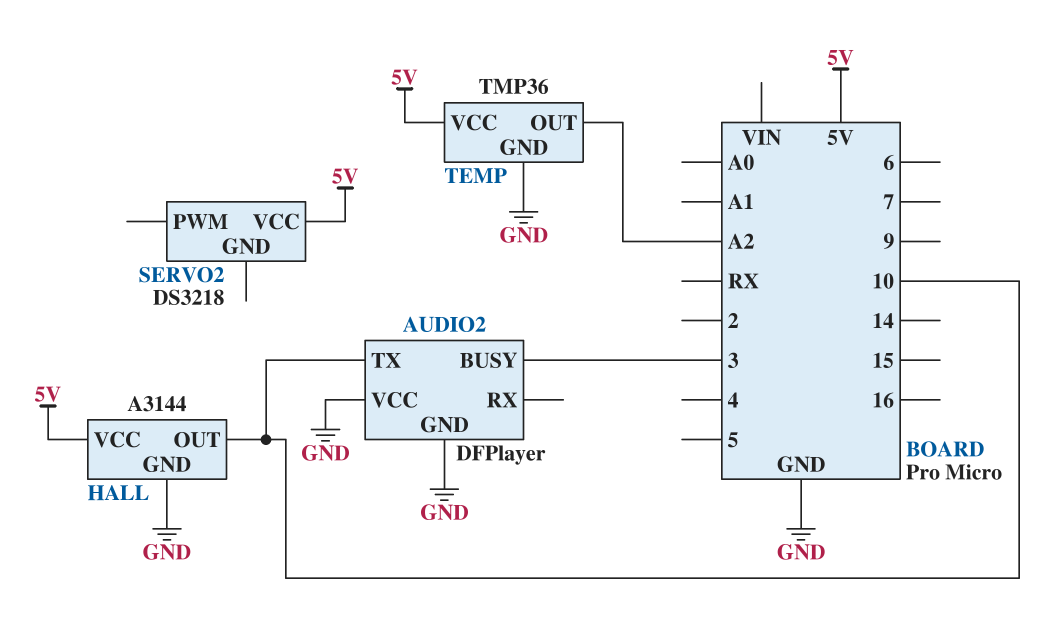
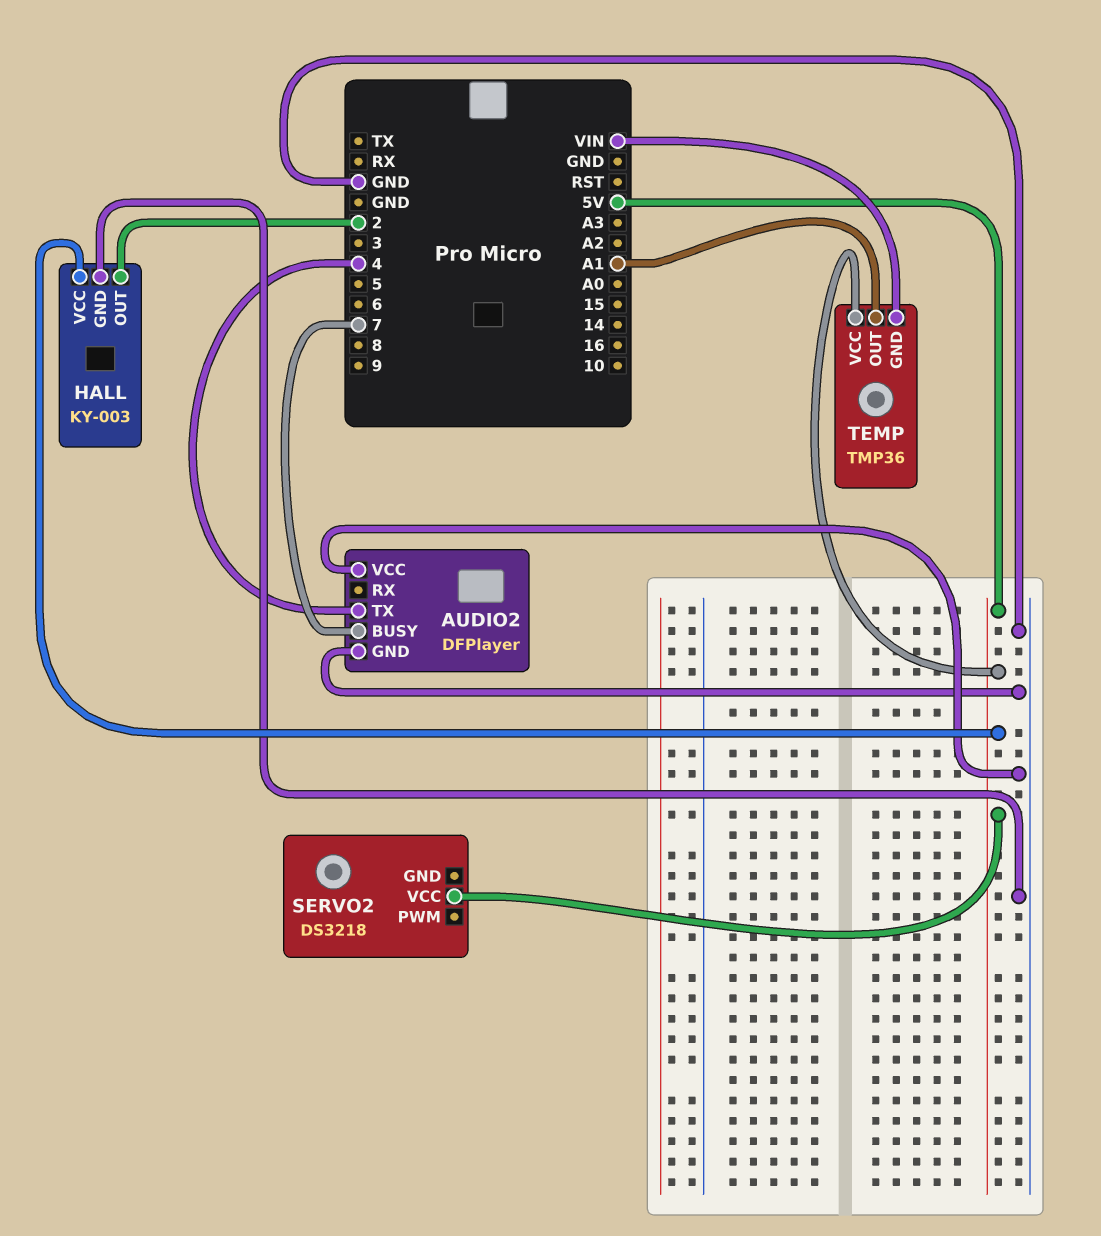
AUDIO2 pin BUSY: 3 -> 7
AUDIO2 pin TX: 10 -> 4
HALL: A3144 -> KY-003
HALL pin OUT: 10 -> 2
TEMP pin GND: GND -> VIN
TEMP pin OUT: A2 -> A1

